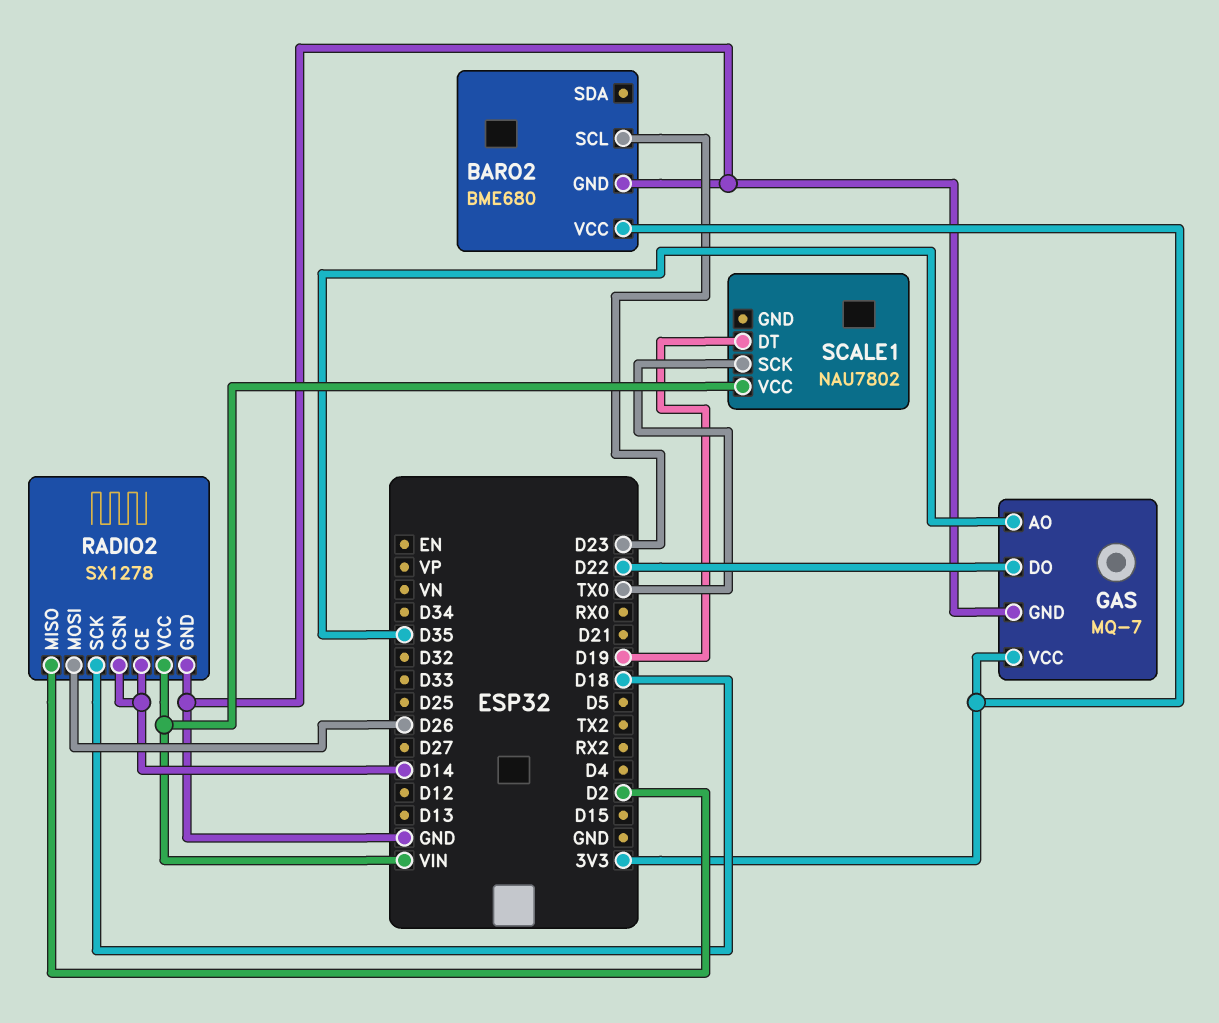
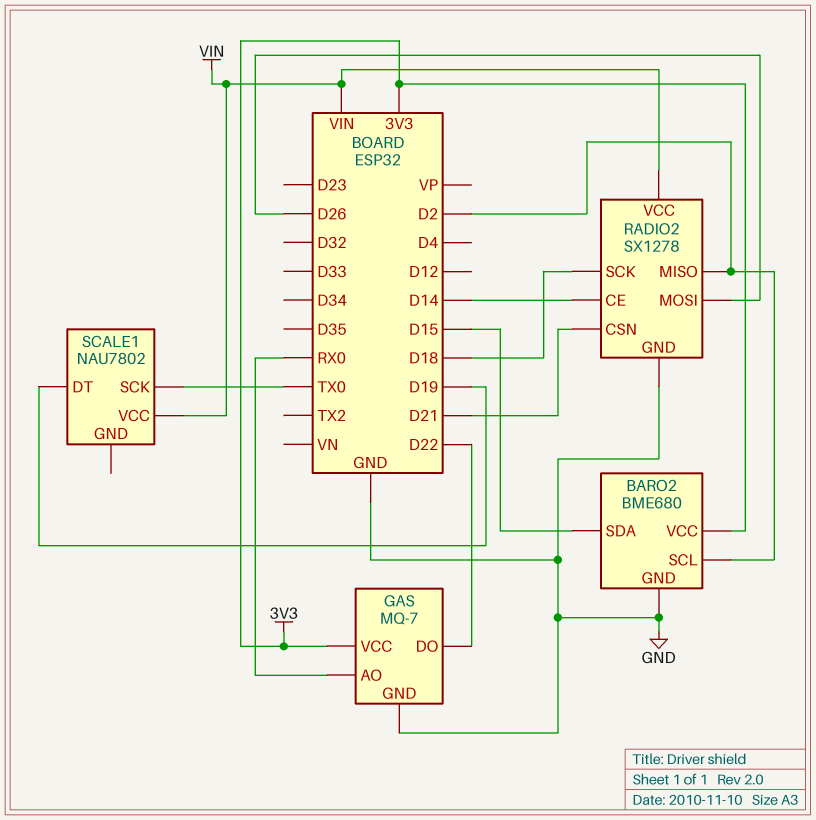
BARO2 pin SCL: D23 -> D2
BARO2 pin SDA: none -> D15
GAS pin AO: D35 -> RX0
RADIO2 pin CSN: D14 -> D21

